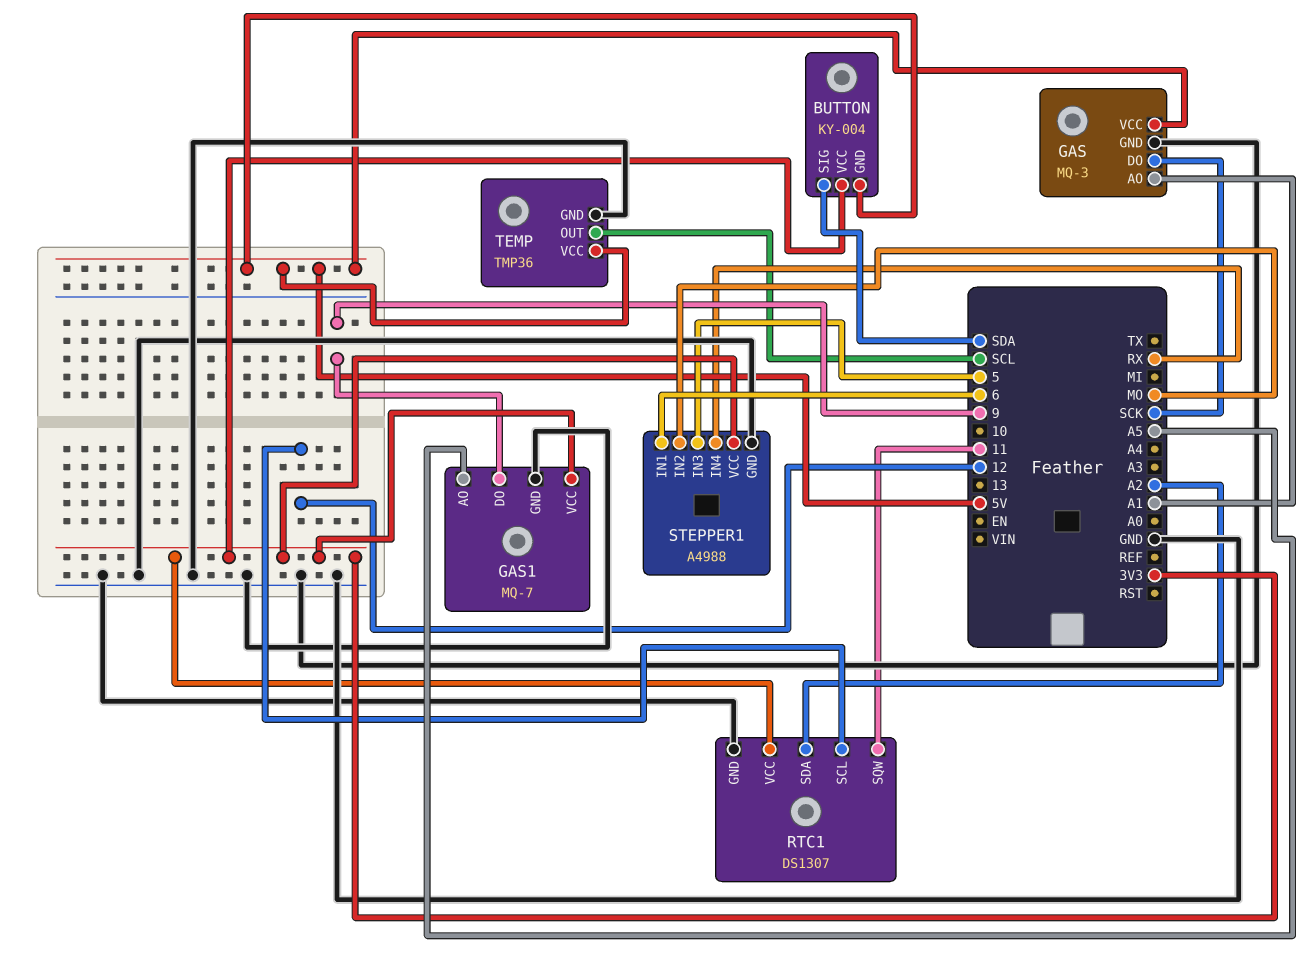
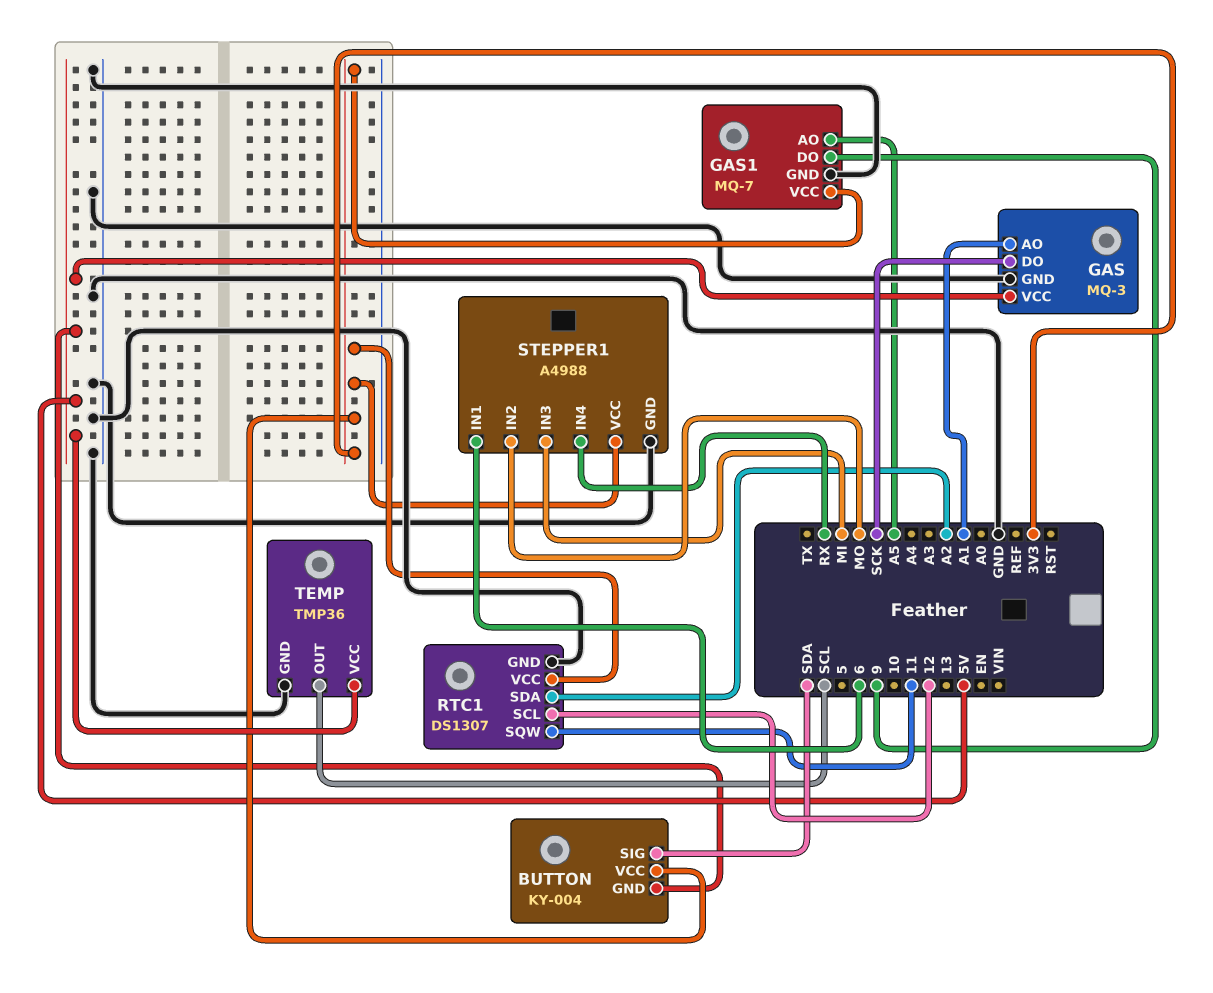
STEPPER1 pin IN3: 5 -> MI

